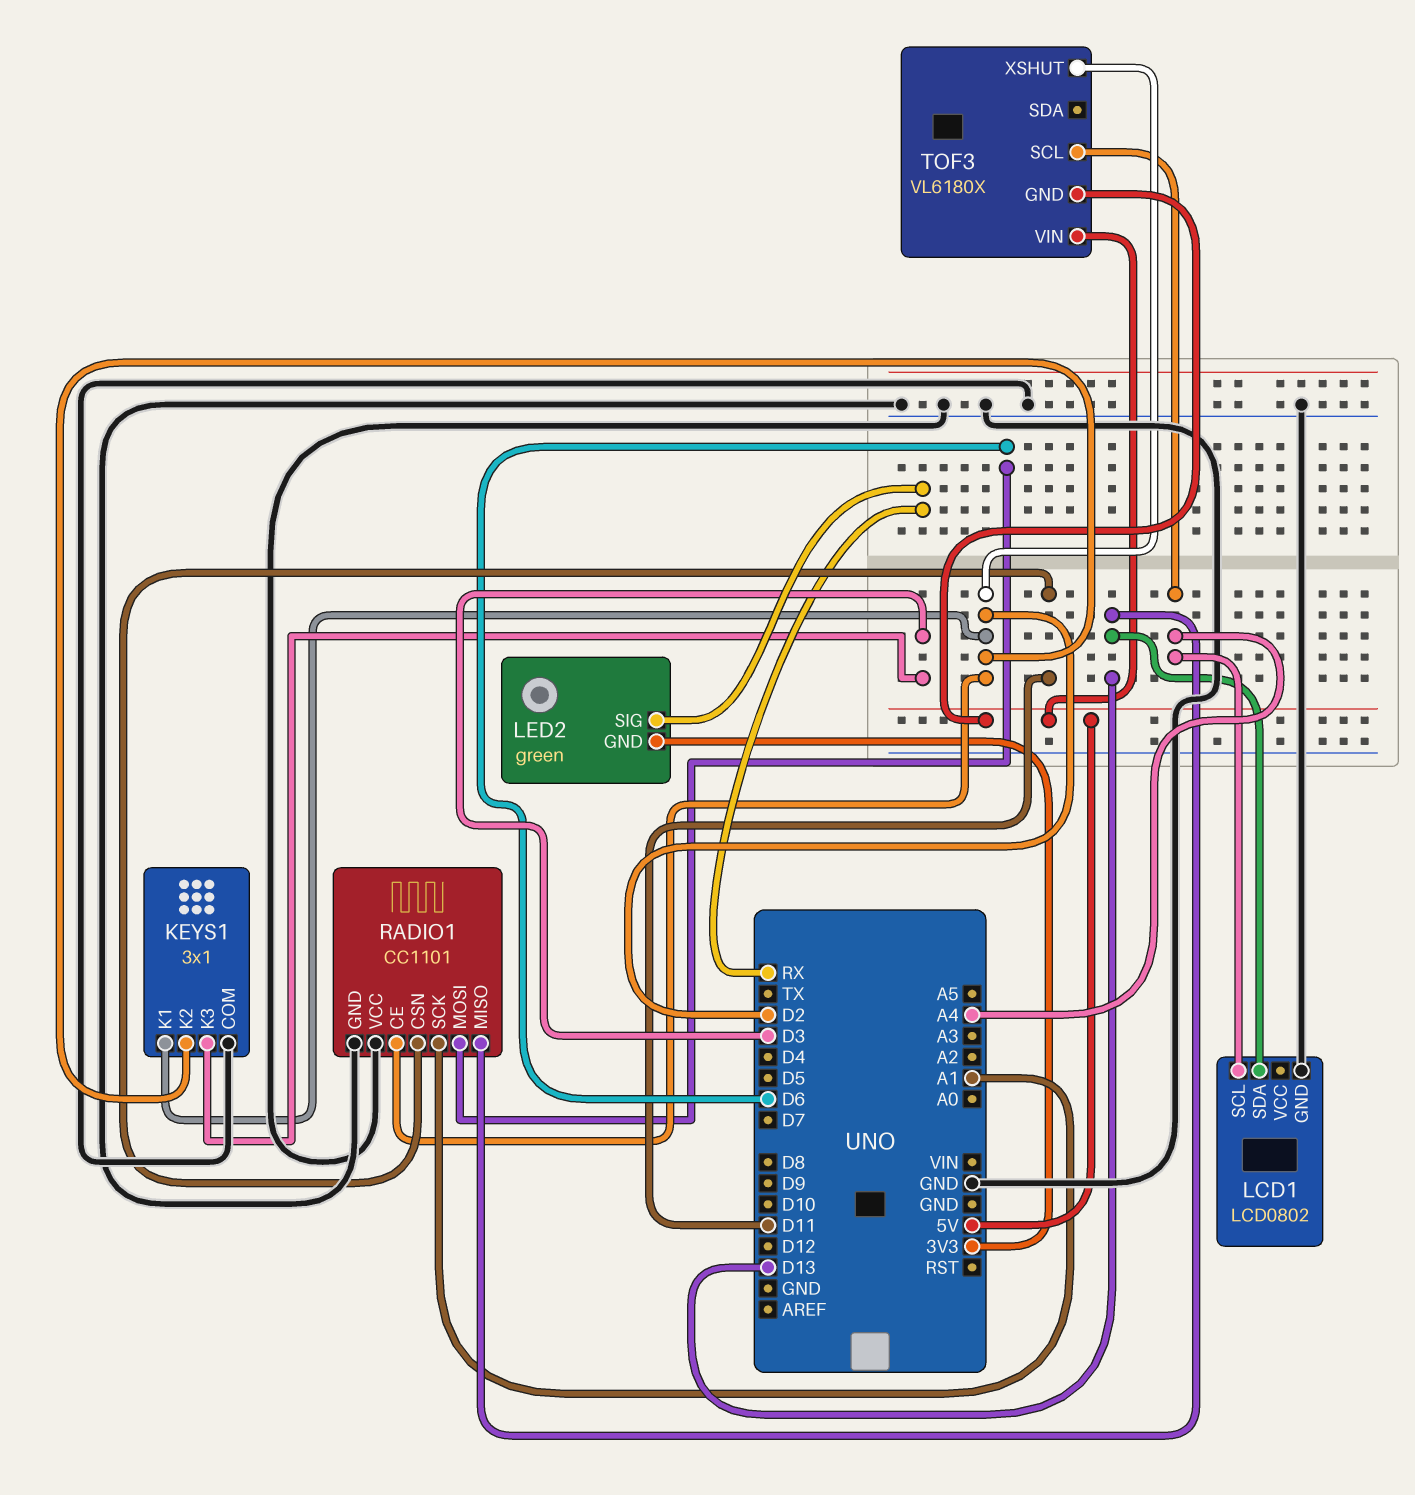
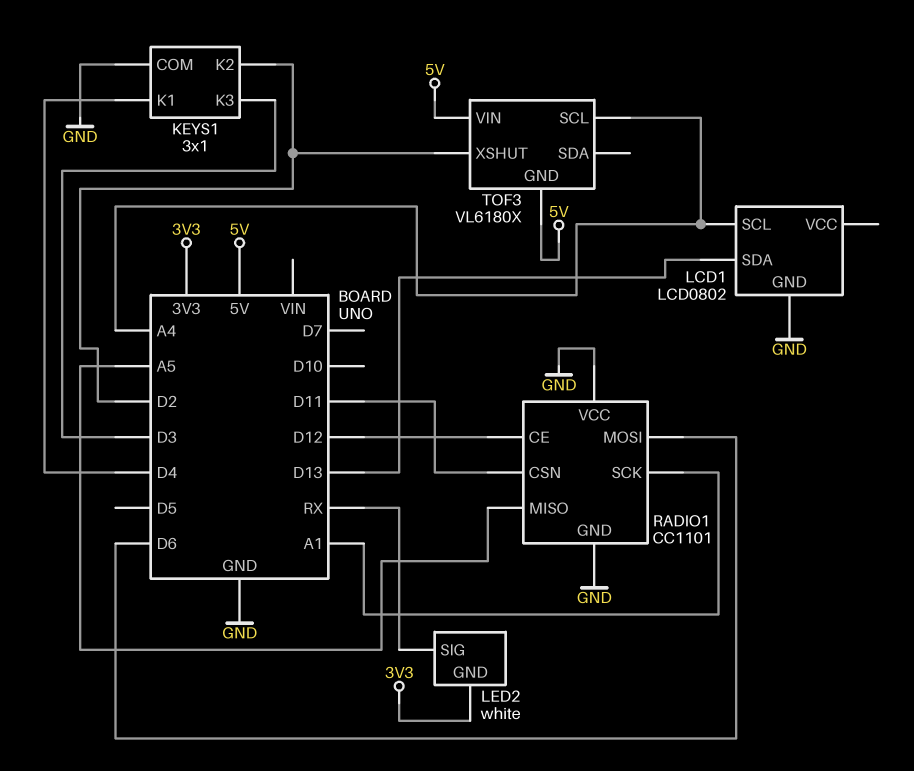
KEYS1 pin K1: D2 -> D4
LED2: green -> white
RADIO1 pin CE: D2 -> D12
RADIO1 pin MISO: D13 -> A5

